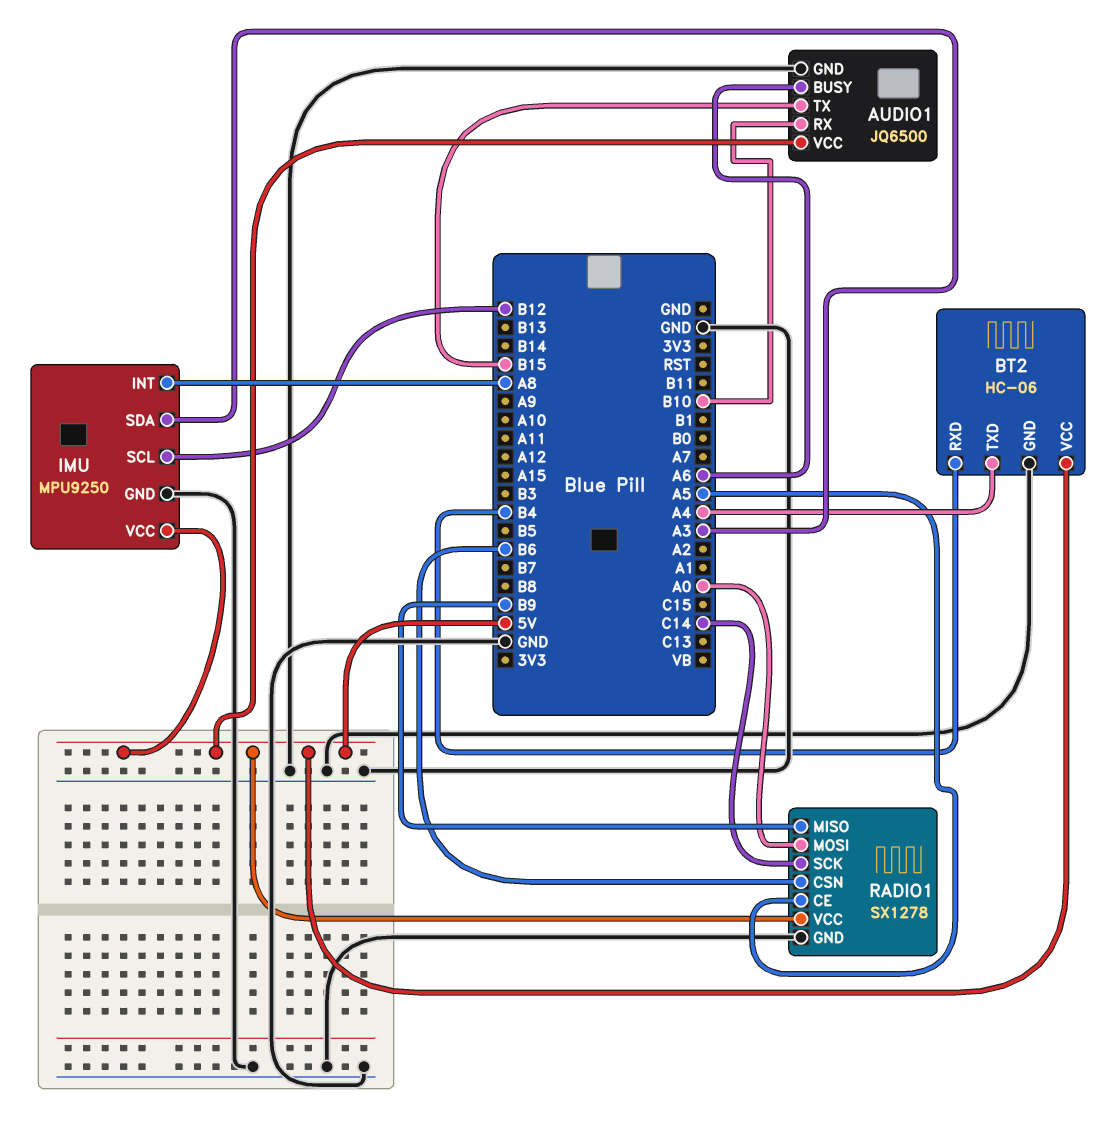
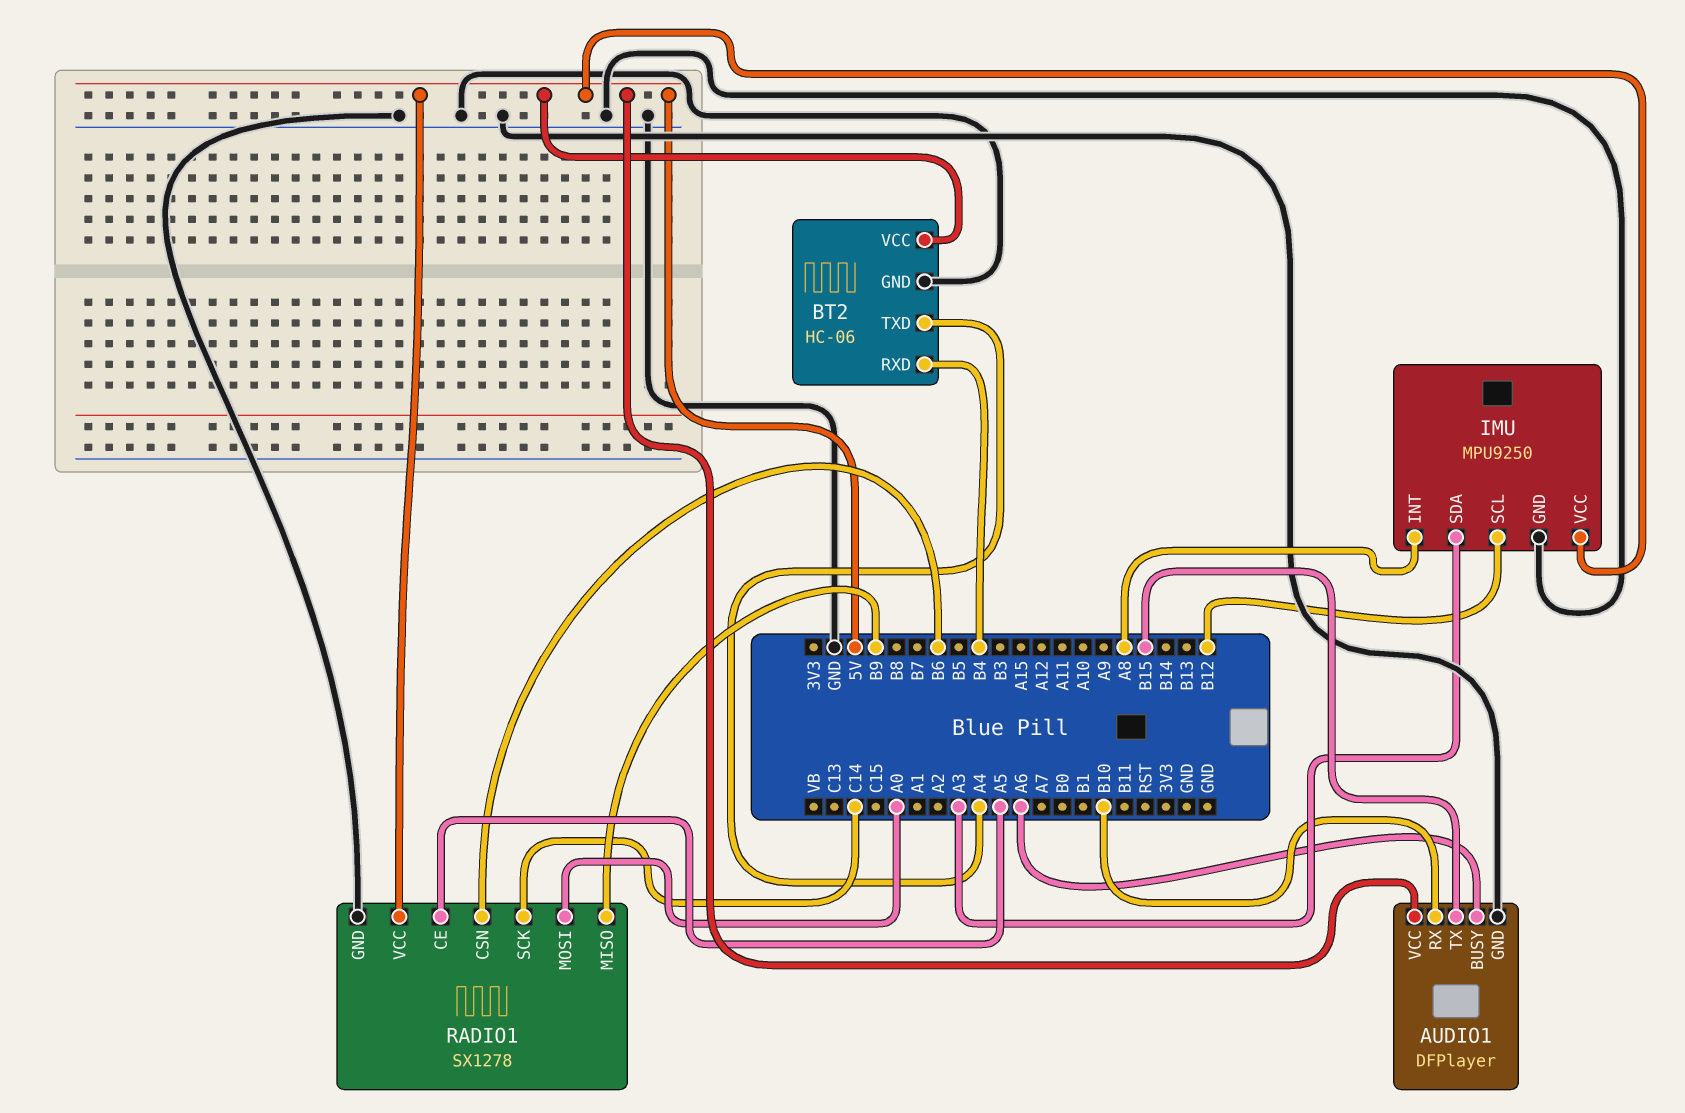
AUDIO1: JQ6500 -> DFPlayer

